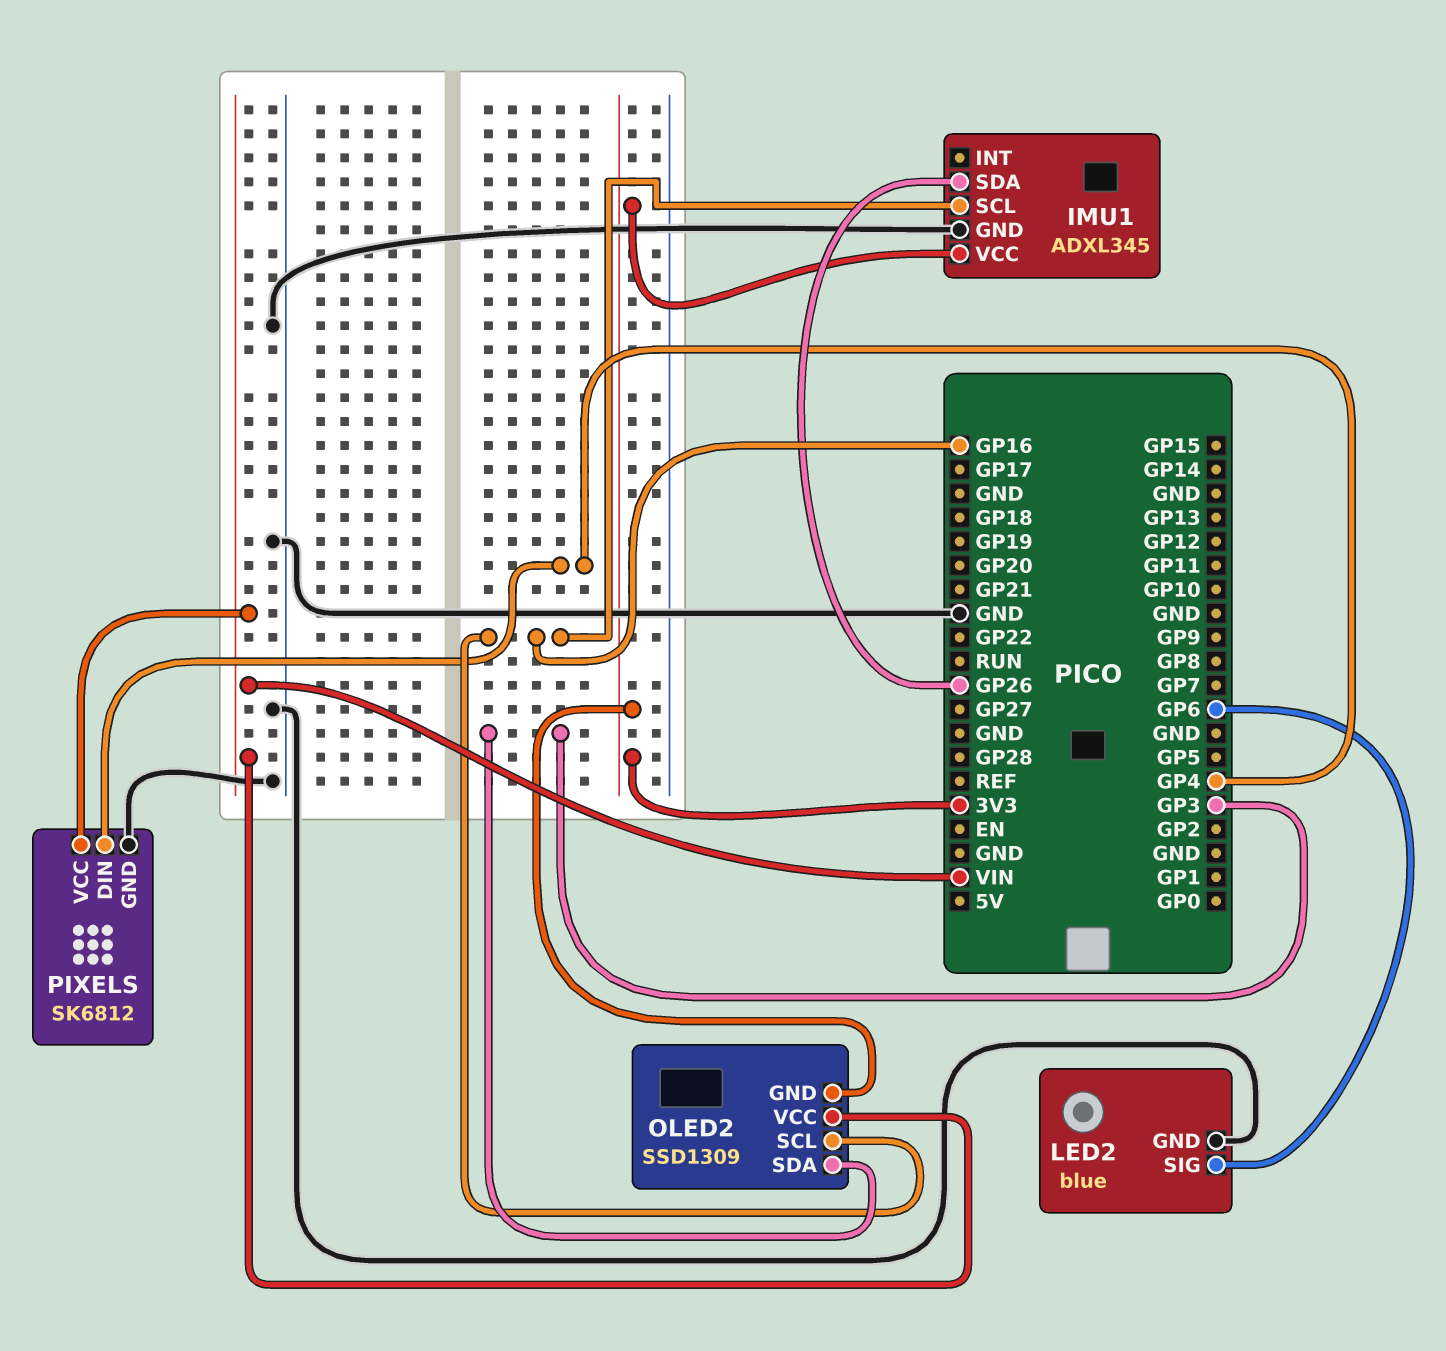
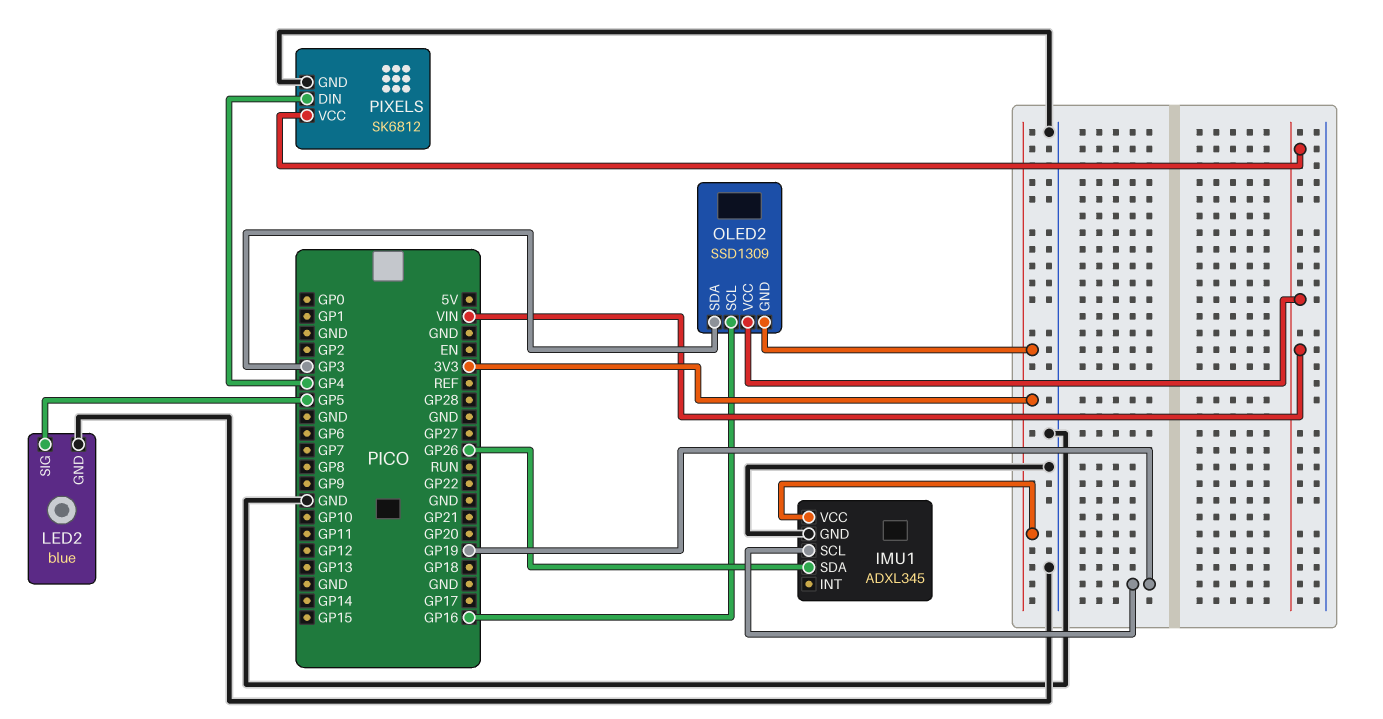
IMU1 pin SCL: GP16 -> GP19
LED2 pin SIG: GP6 -> GP5

